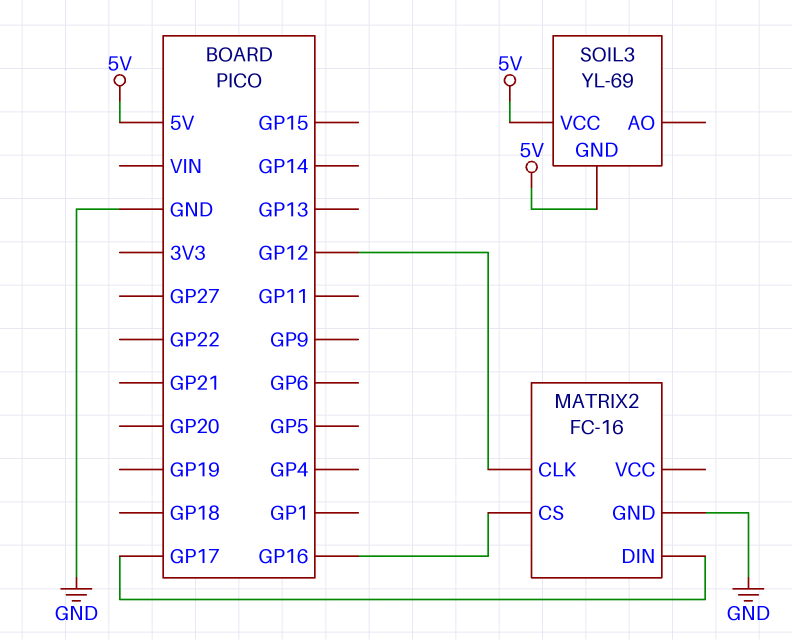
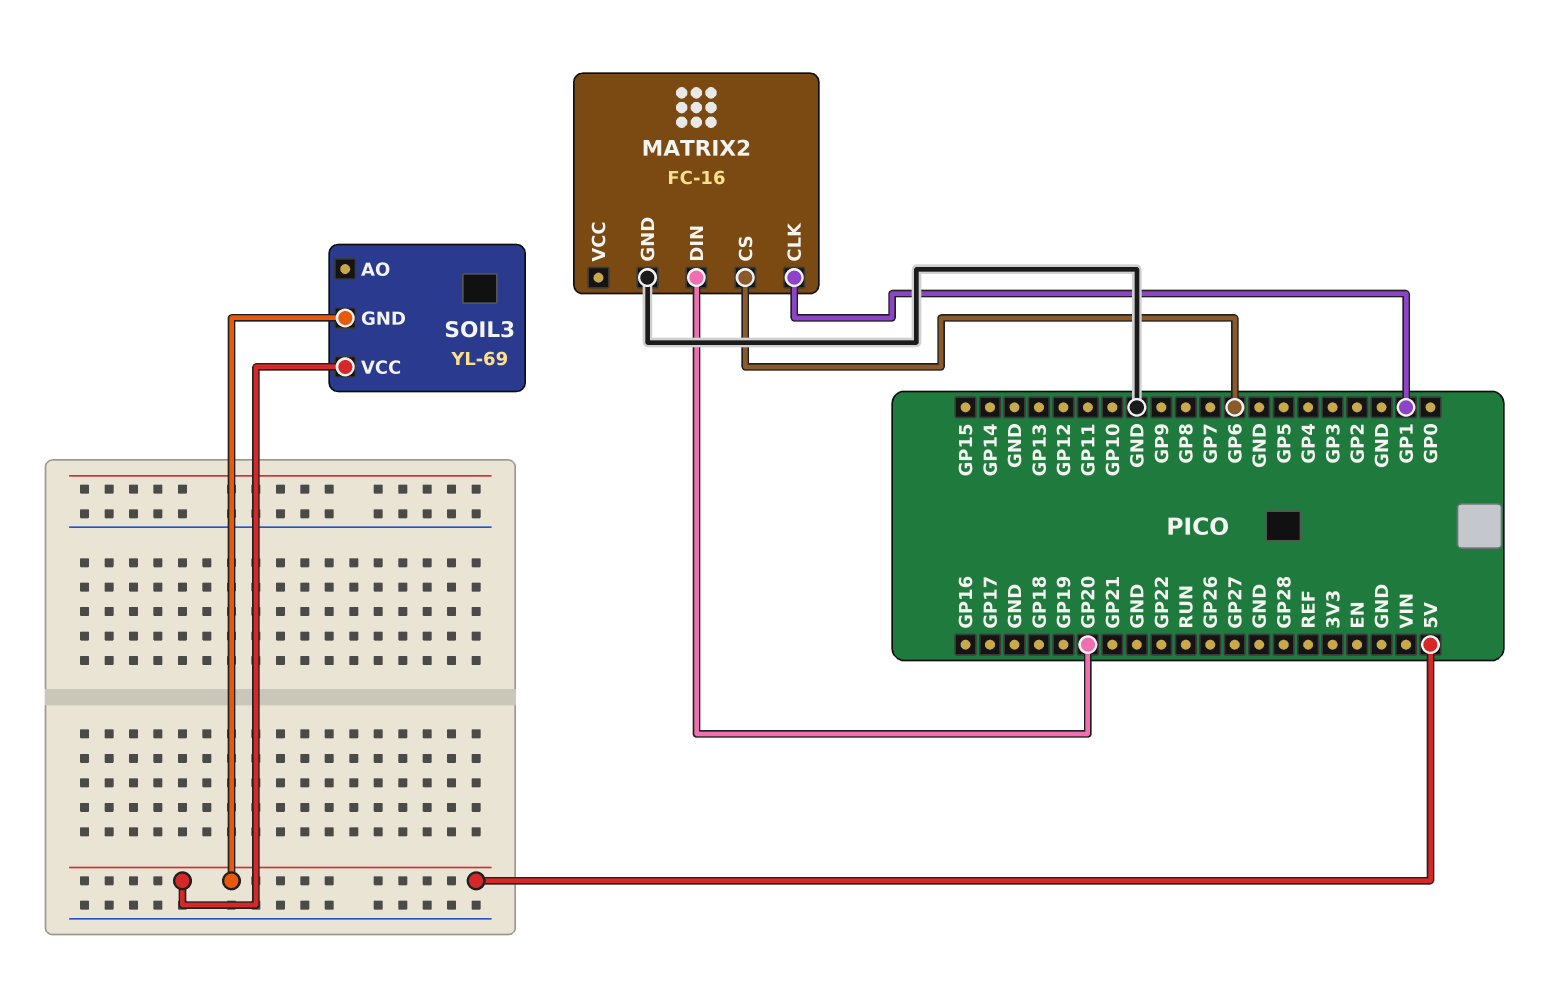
MATRIX2 pin CLK: GP12 -> GP1
MATRIX2 pin CS: GP16 -> GP6
MATRIX2 pin DIN: GP17 -> GP20

